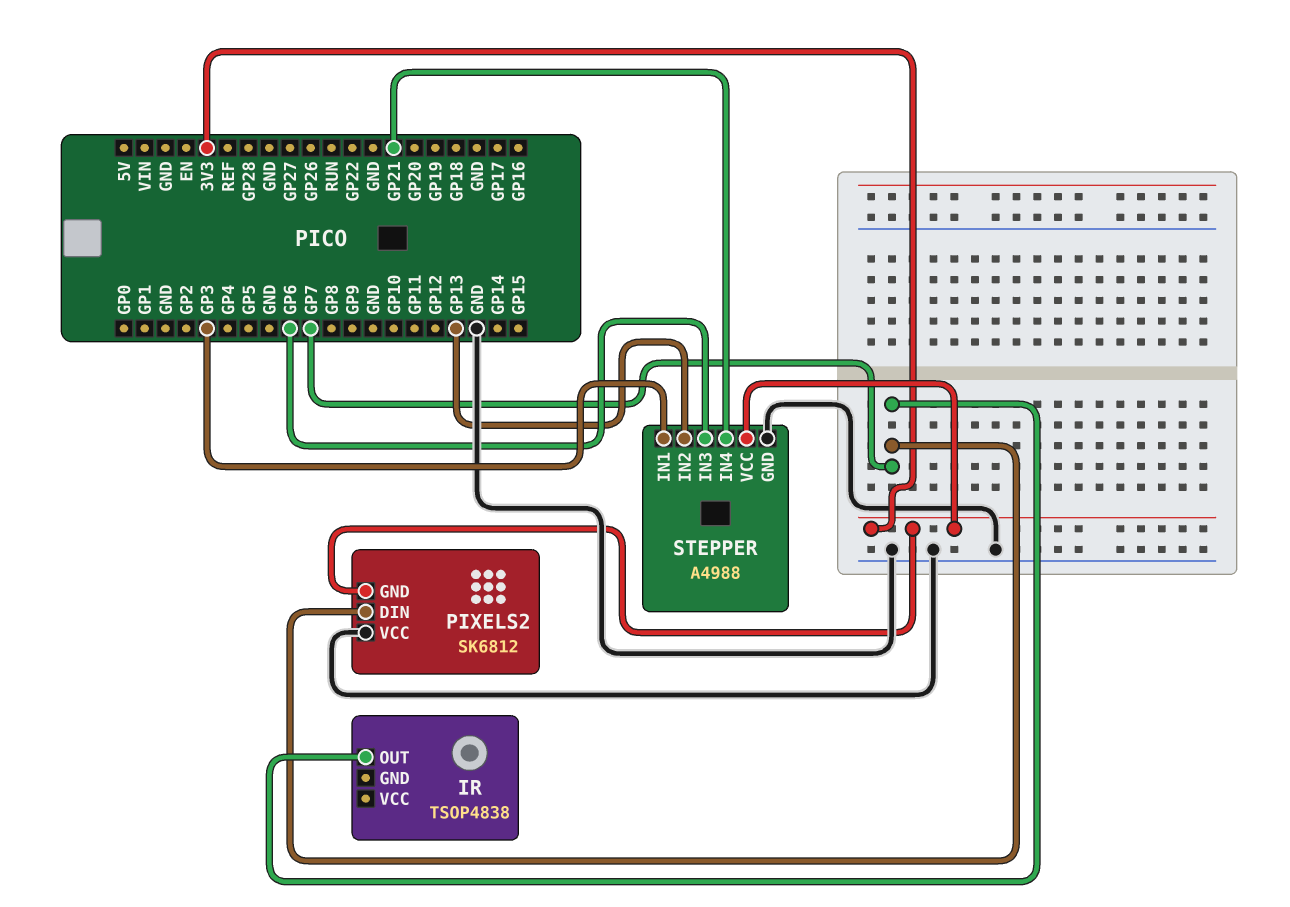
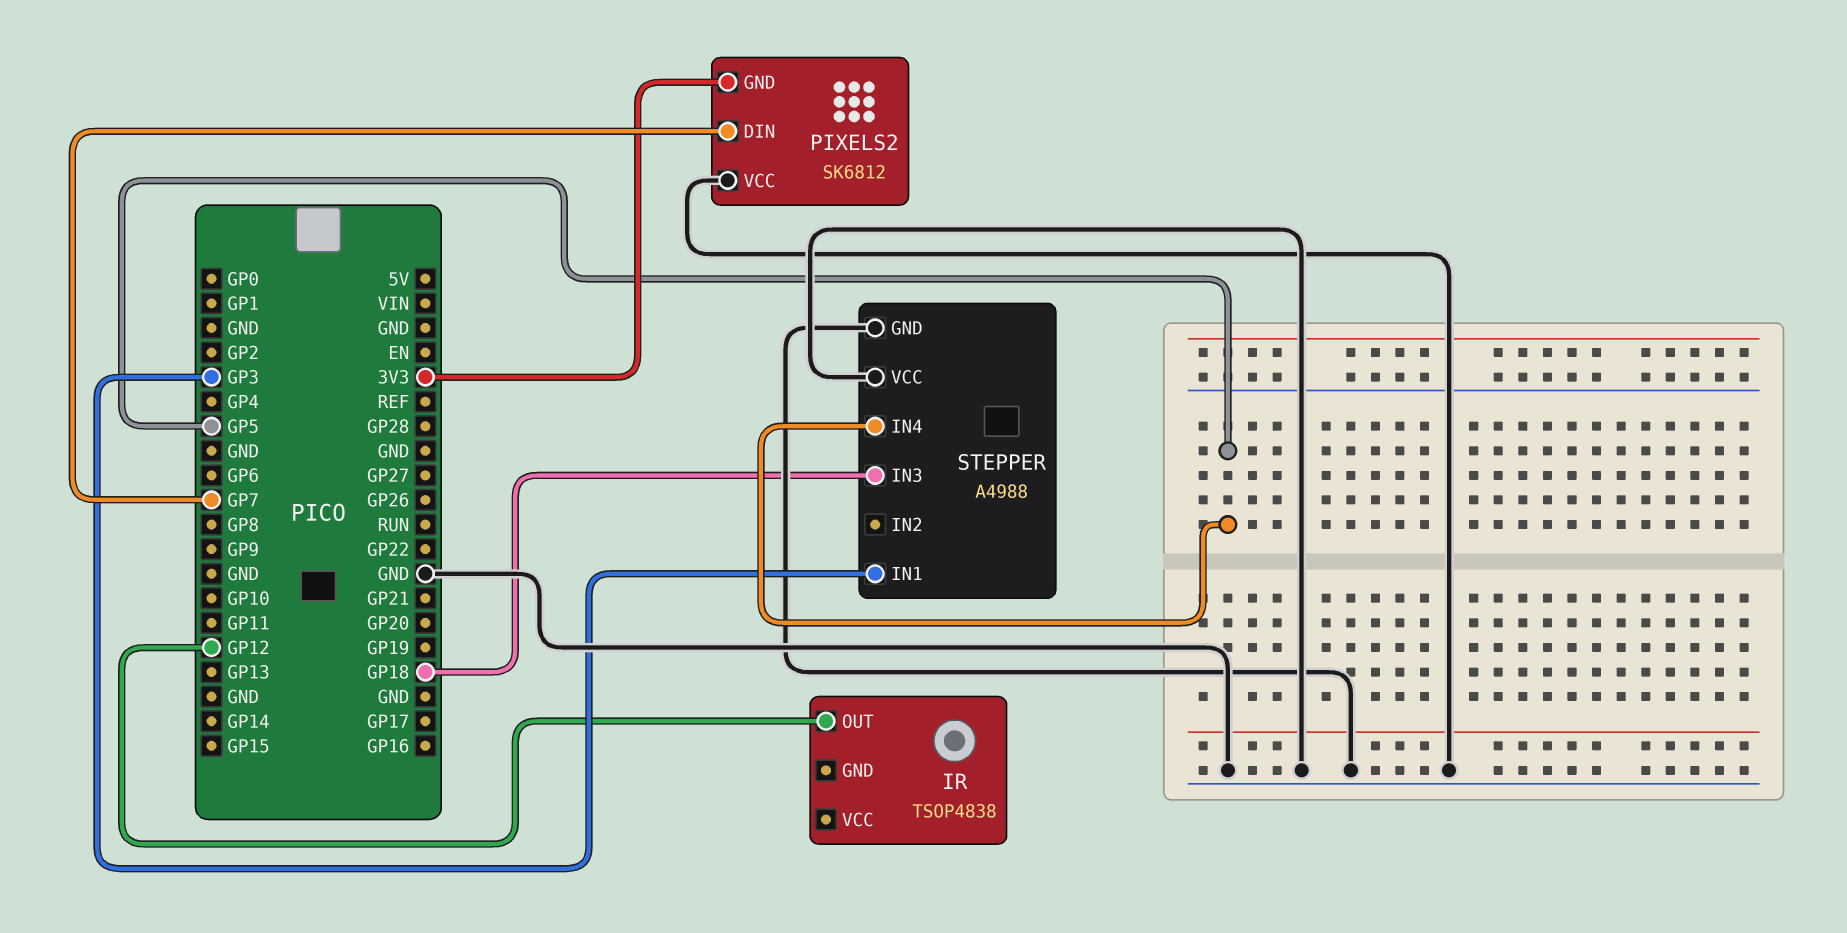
IR pin OUT: GP7 -> GP12
STEPPER pin IN2: GP13 -> none
STEPPER pin IN3: GP6 -> GP18
STEPPER pin IN4: GP21 -> GP5
STEPPER pin VCC: 3V3 -> GND

